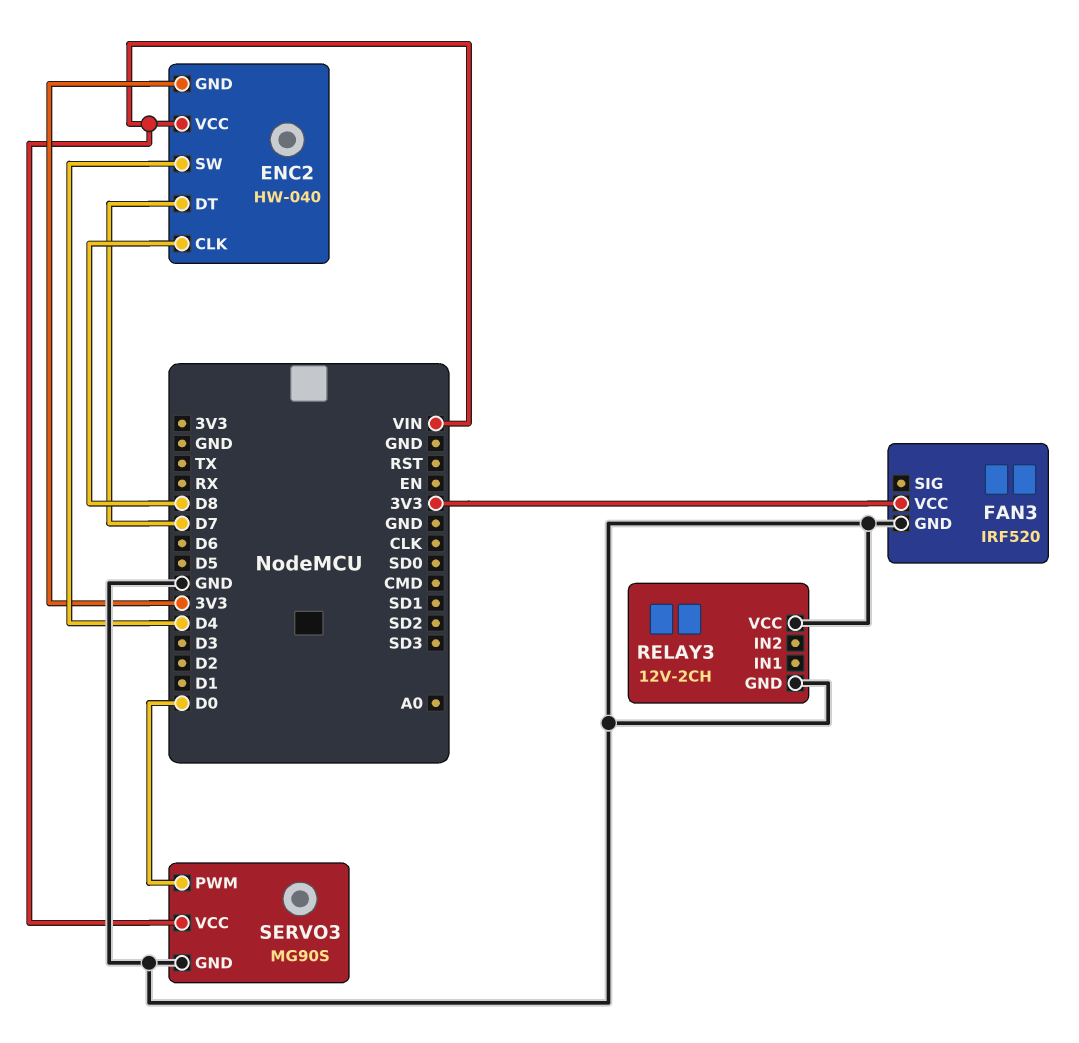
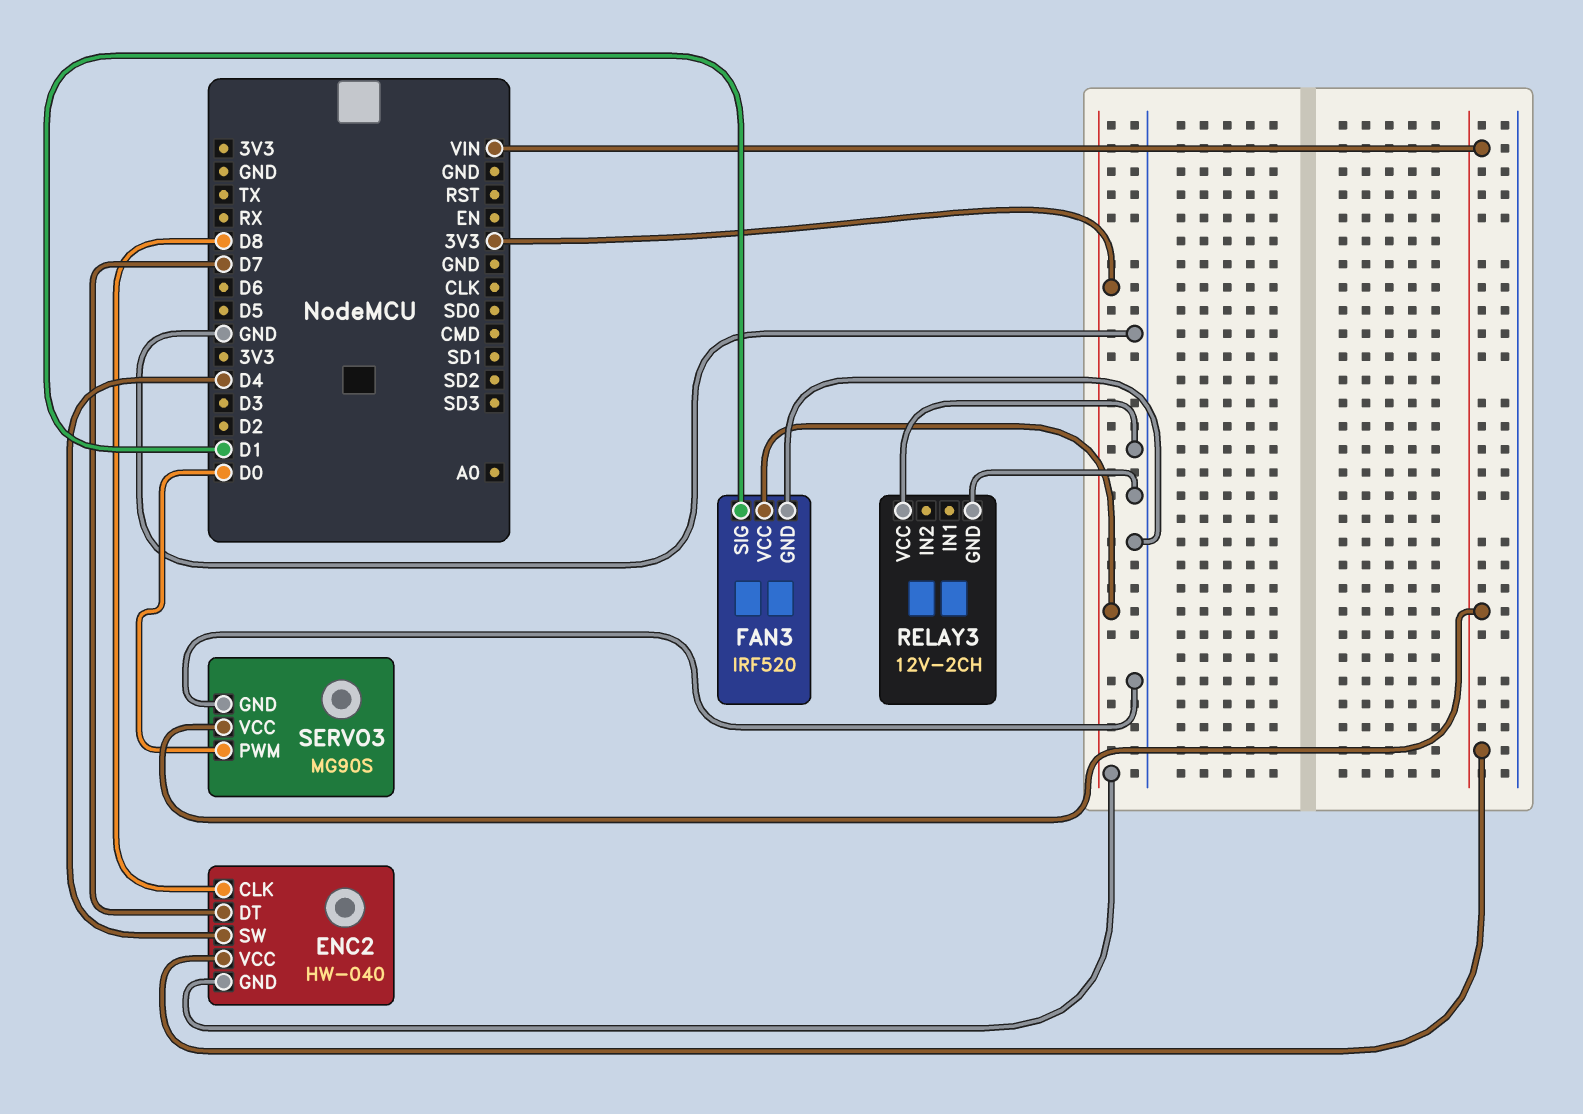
FAN3 pin SIG: none -> D1

